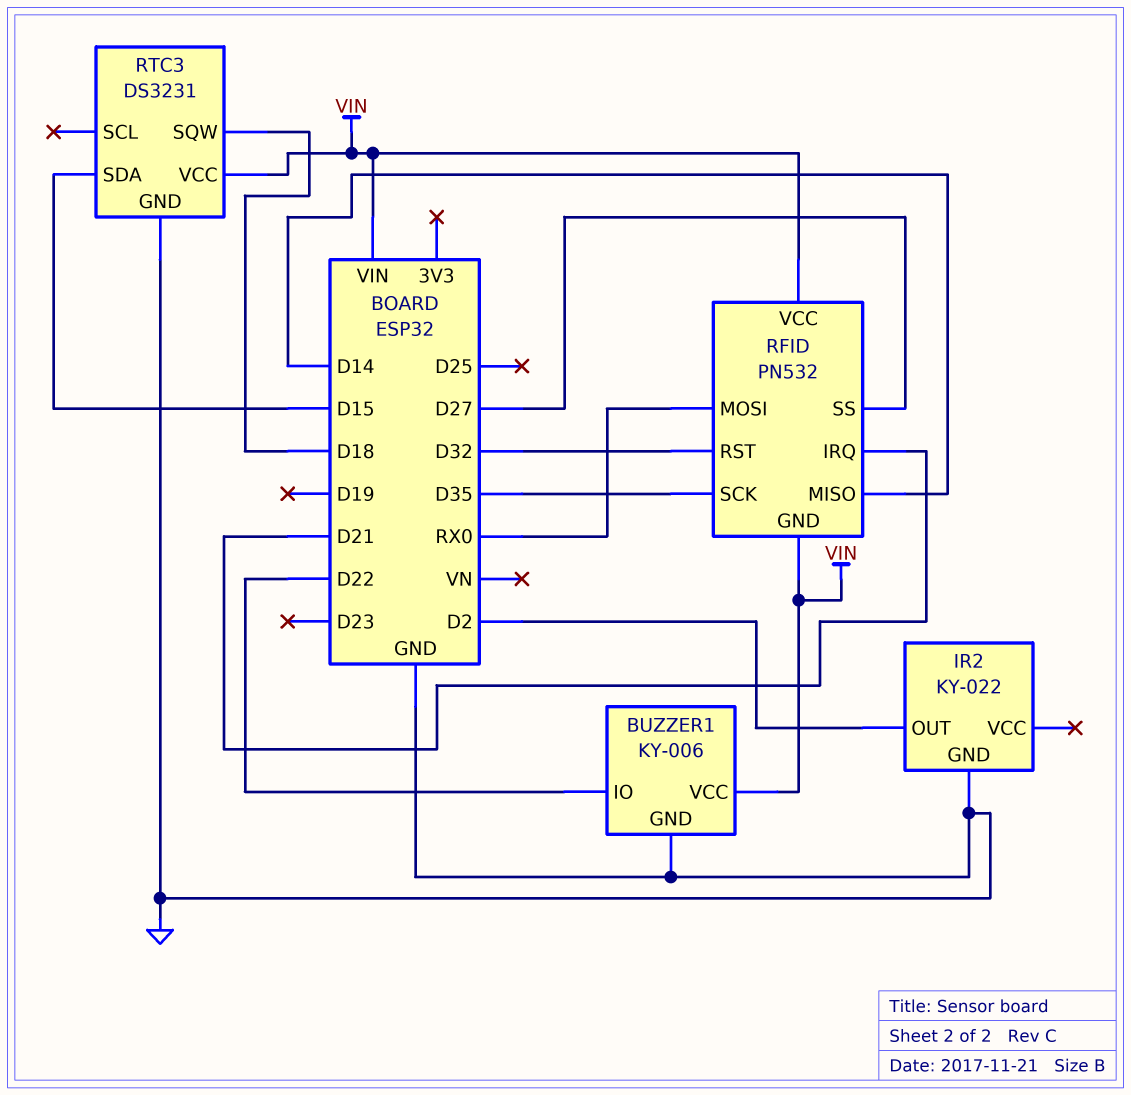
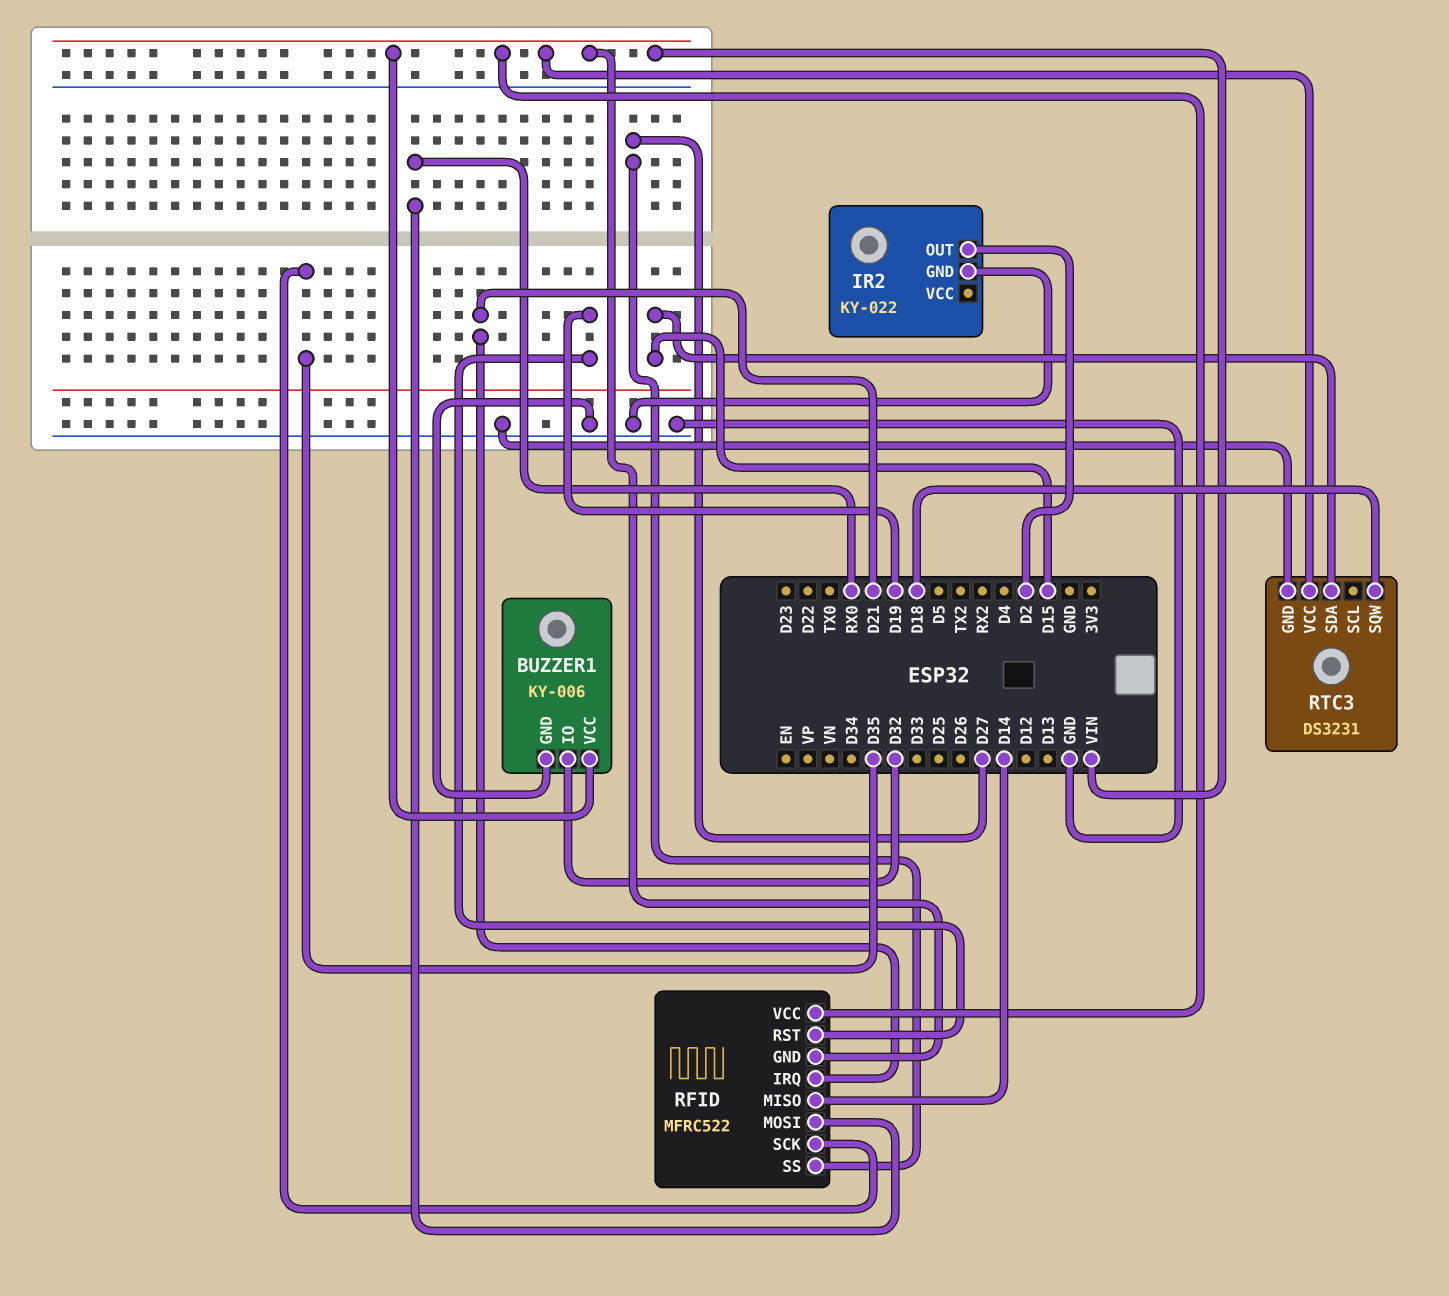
BUZZER1 pin IO: D22 -> D32
RFID: PN532 -> MFRC522
RFID pin RST: D32 -> D19

